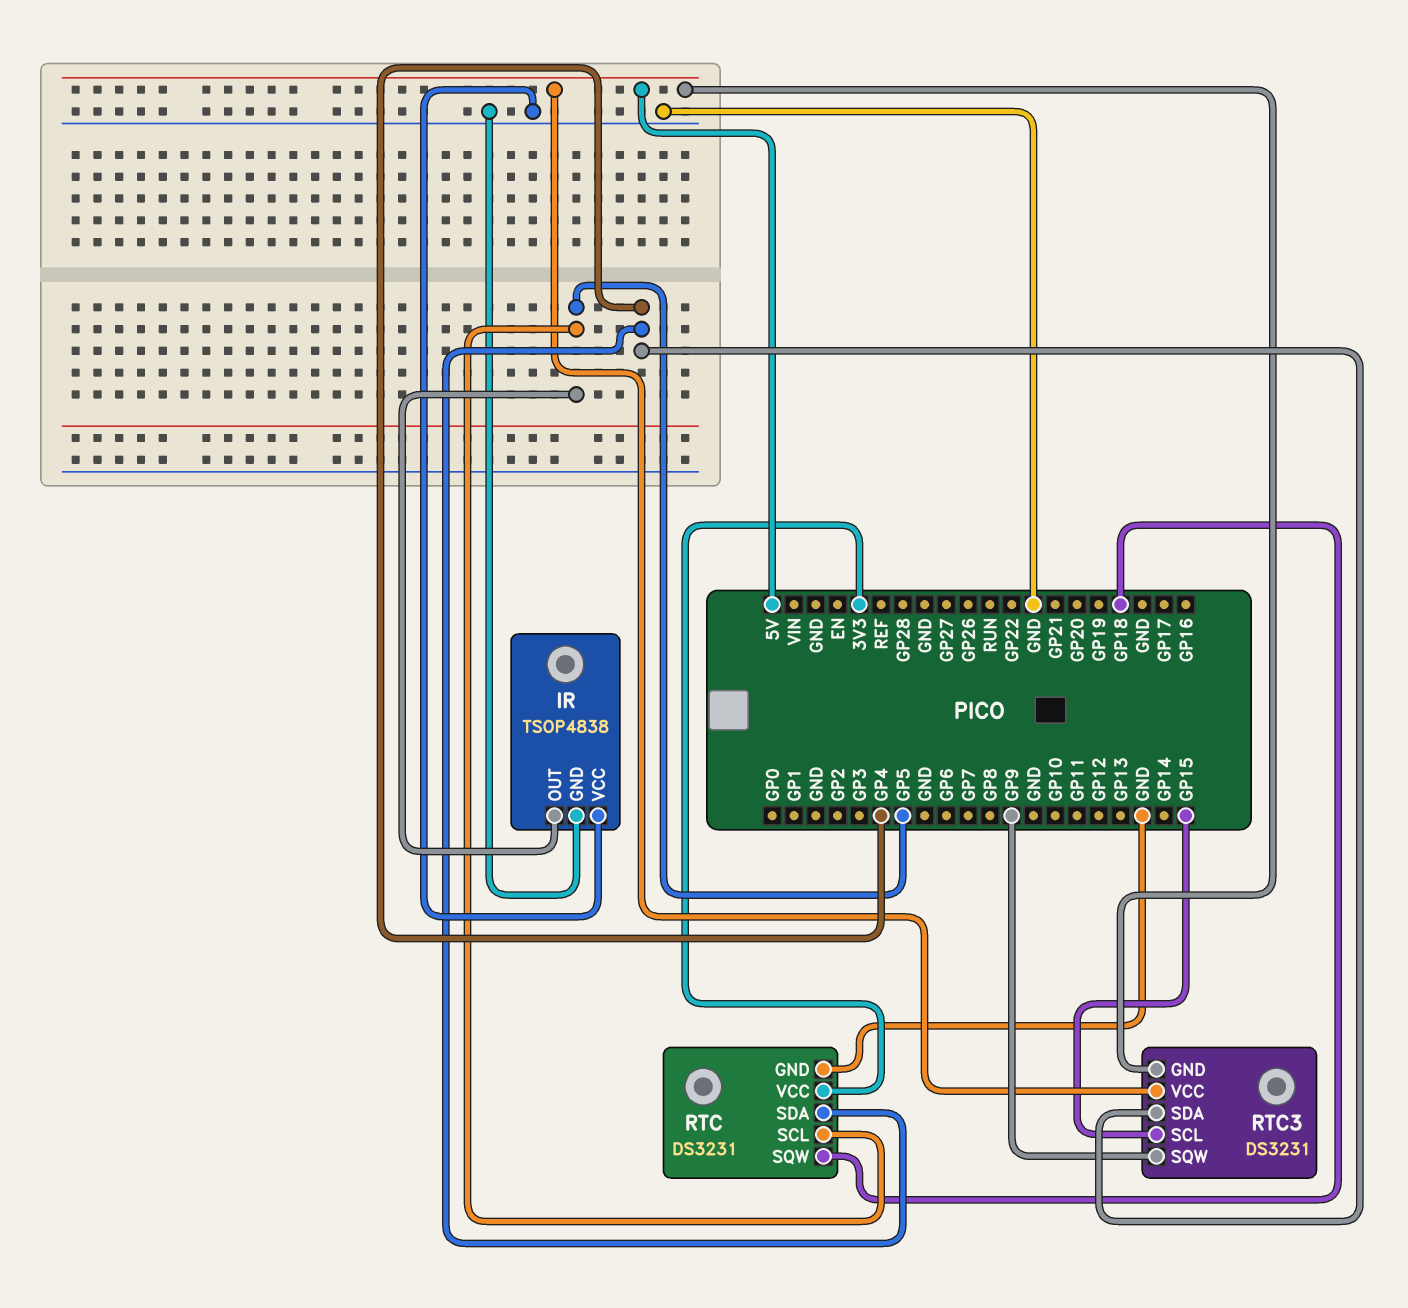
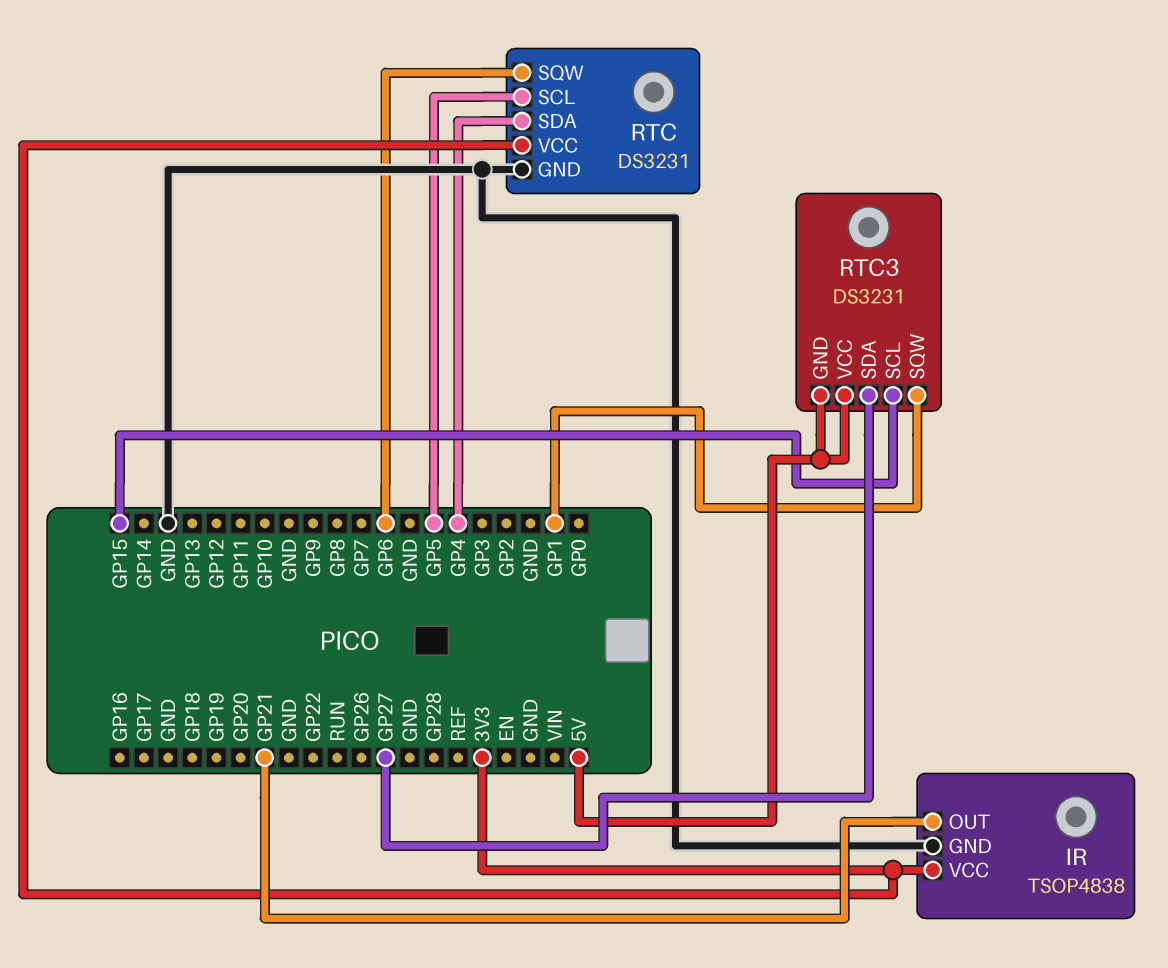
IR pin OUT: GP5 -> GP21
IR pin VCC: GND -> 3V3
RTC pin SQW: GP18 -> GP6
RTC3 pin SDA: GP4 -> GP27
RTC3 pin SQW: GP9 -> GP1

